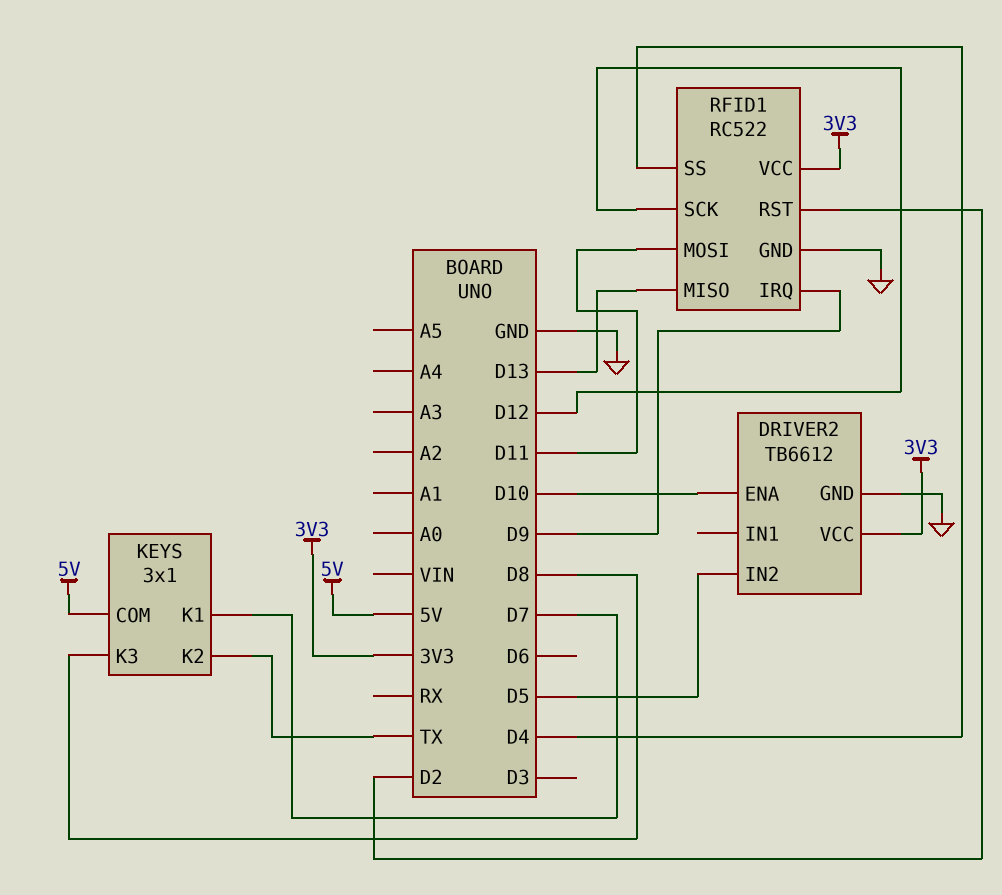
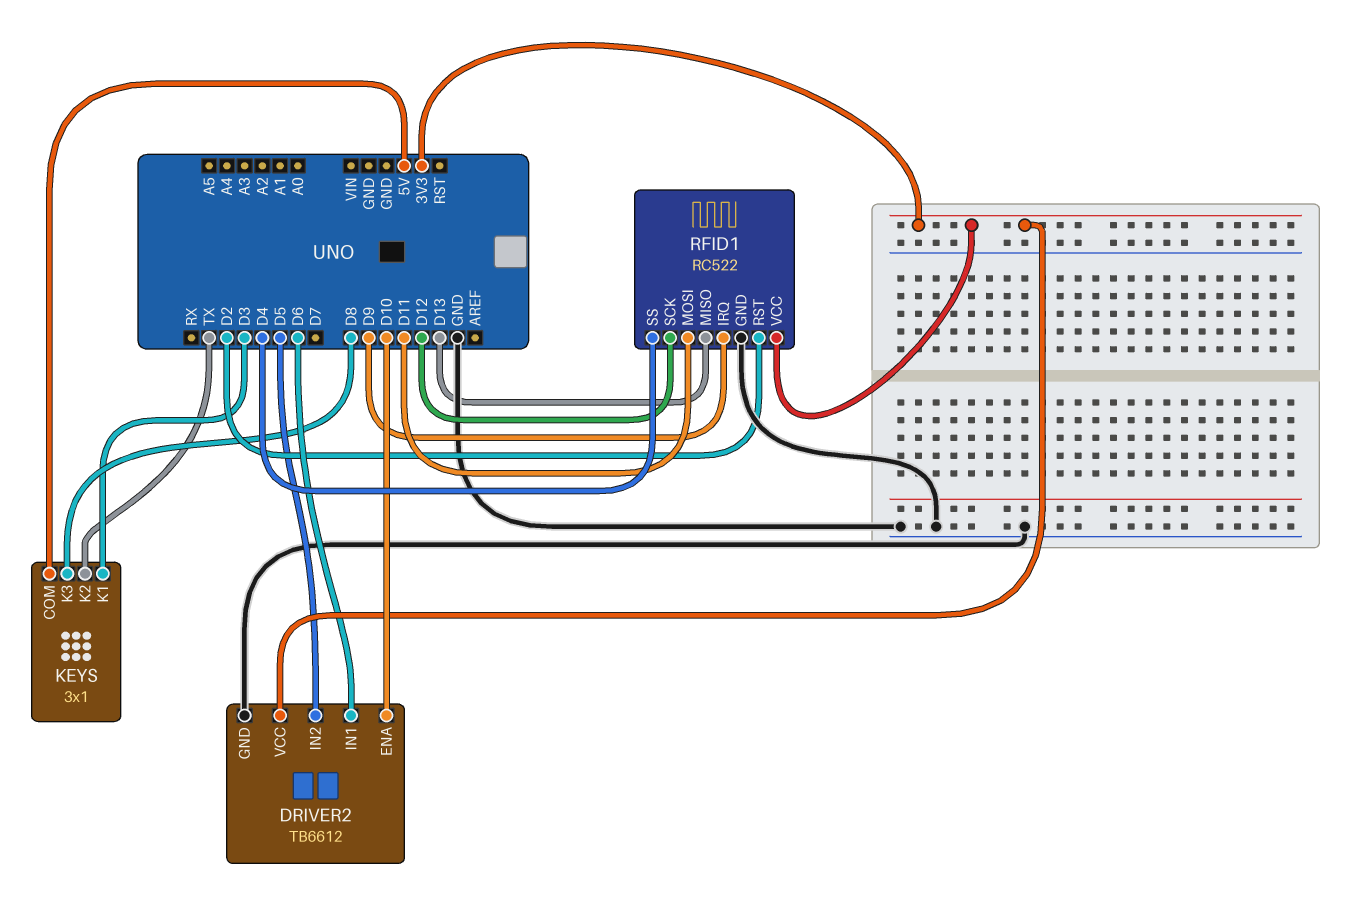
DRIVER2 pin IN1: none -> D6
KEYS pin K1: D7 -> D3

